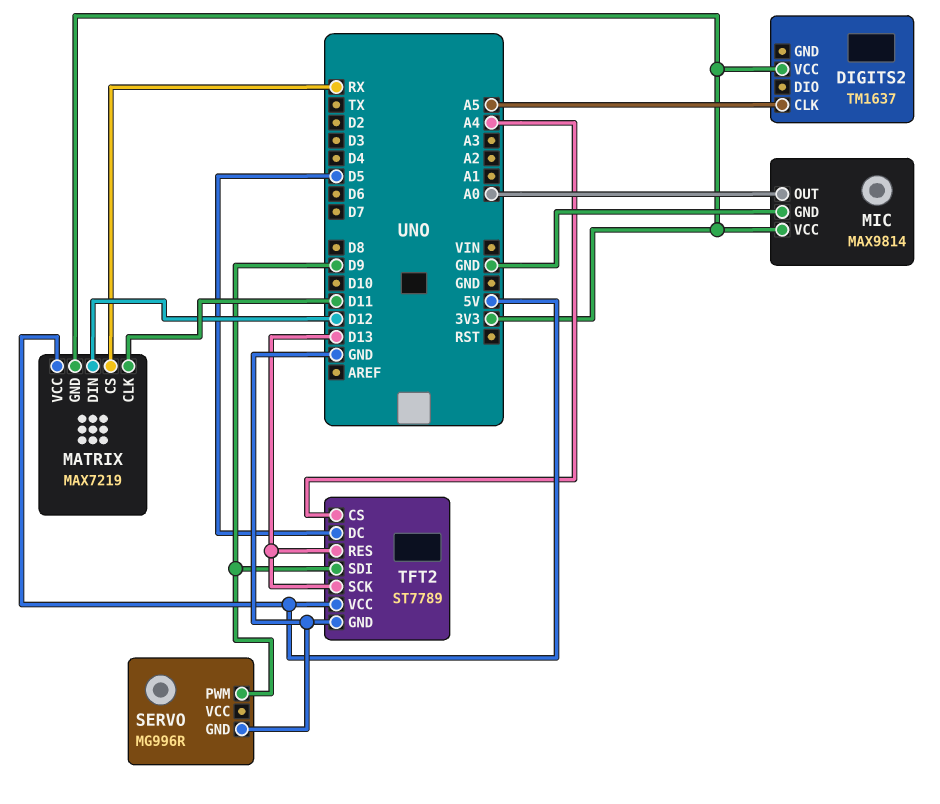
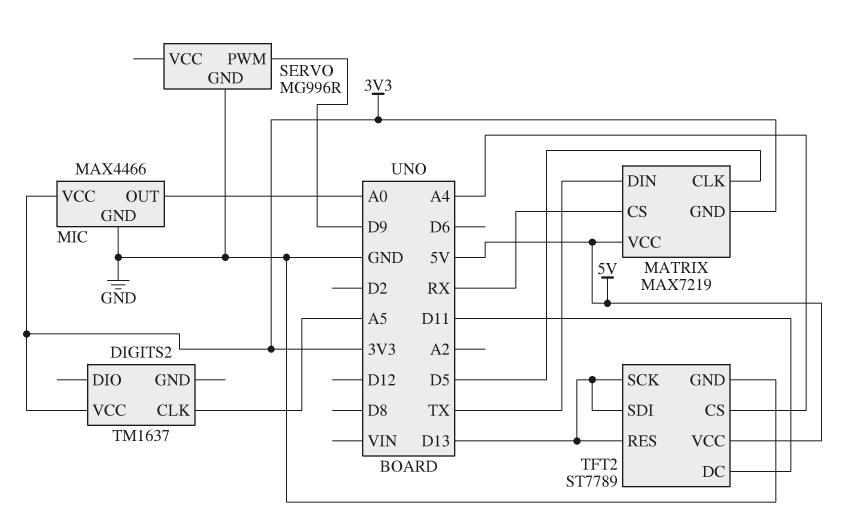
MATRIX pin CLK: D11 -> D5
MATRIX pin DIN: D12 -> TX
MIC: MAX9814 -> MAX4466
TFT2 pin DC: D5 -> D11
TFT2 pin SDI: D9 -> D13

